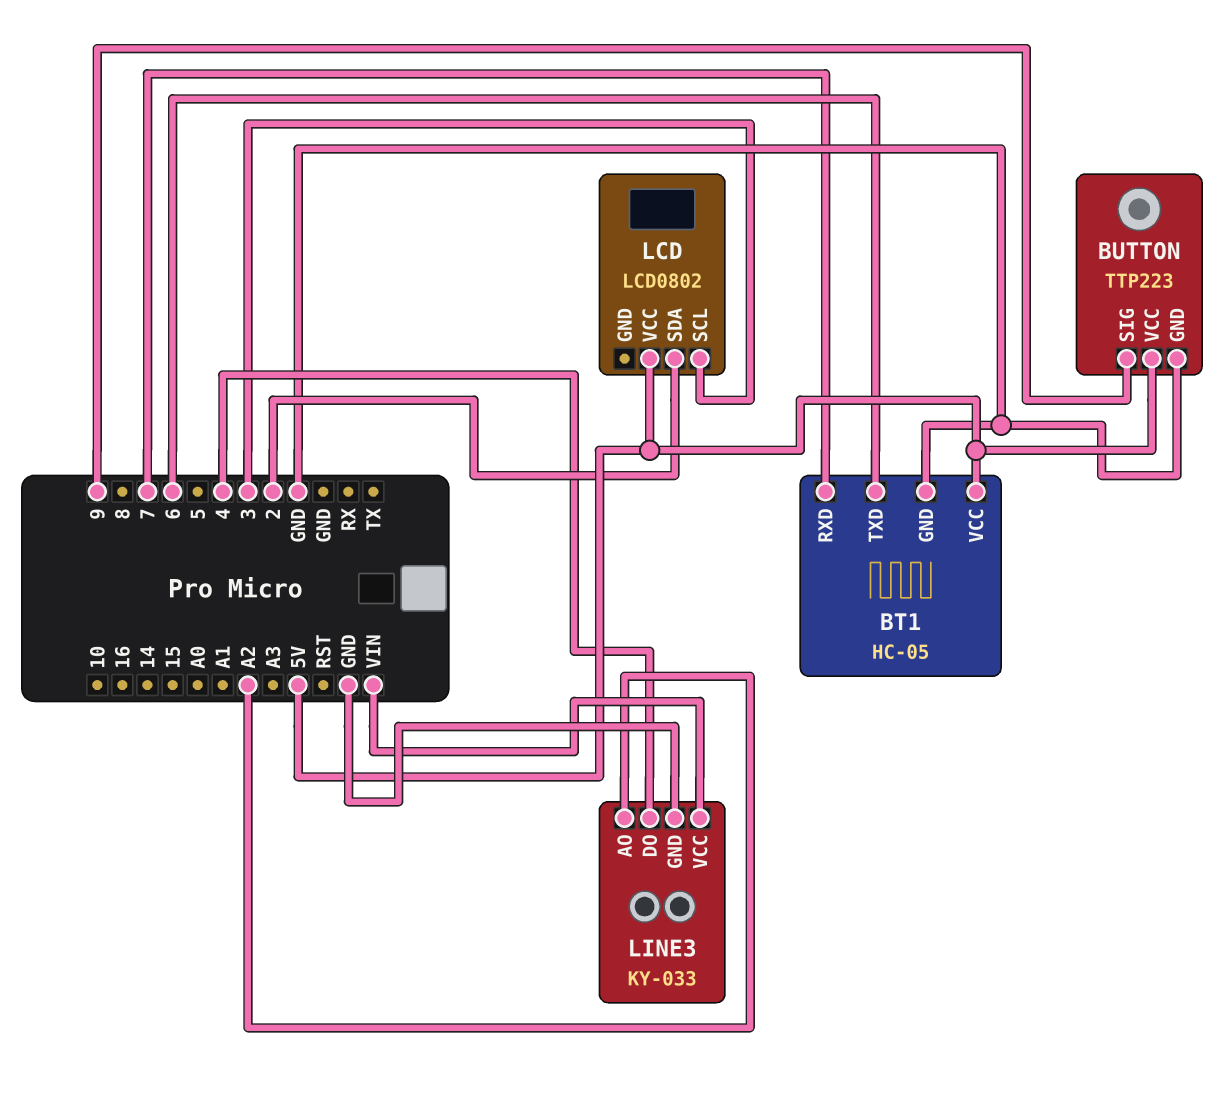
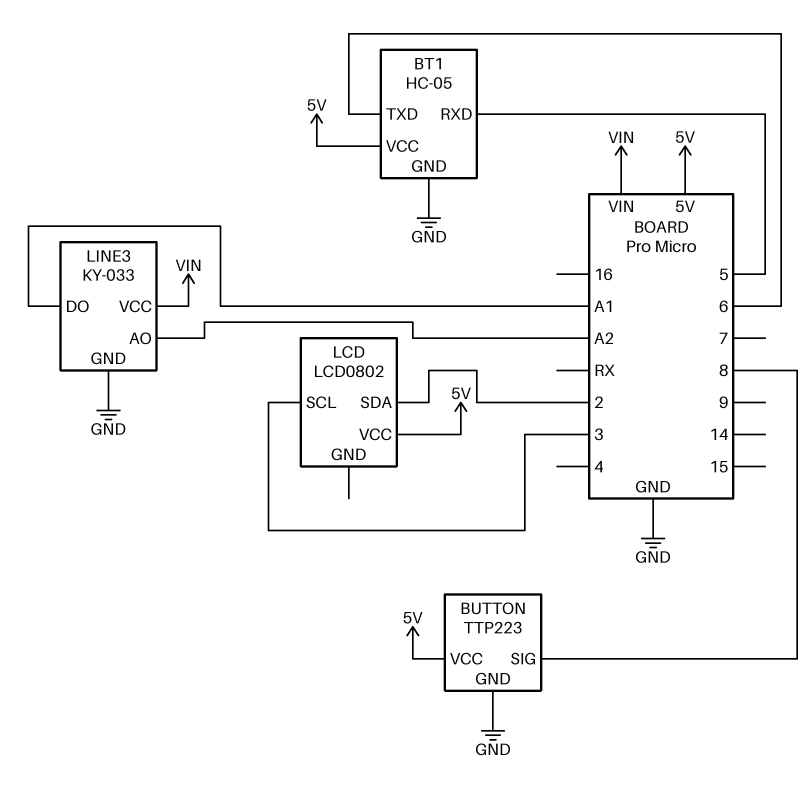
BT1 pin RXD: 7 -> 5
BUTTON pin SIG: 9 -> 8
LINE3 pin DO: 4 -> A1

